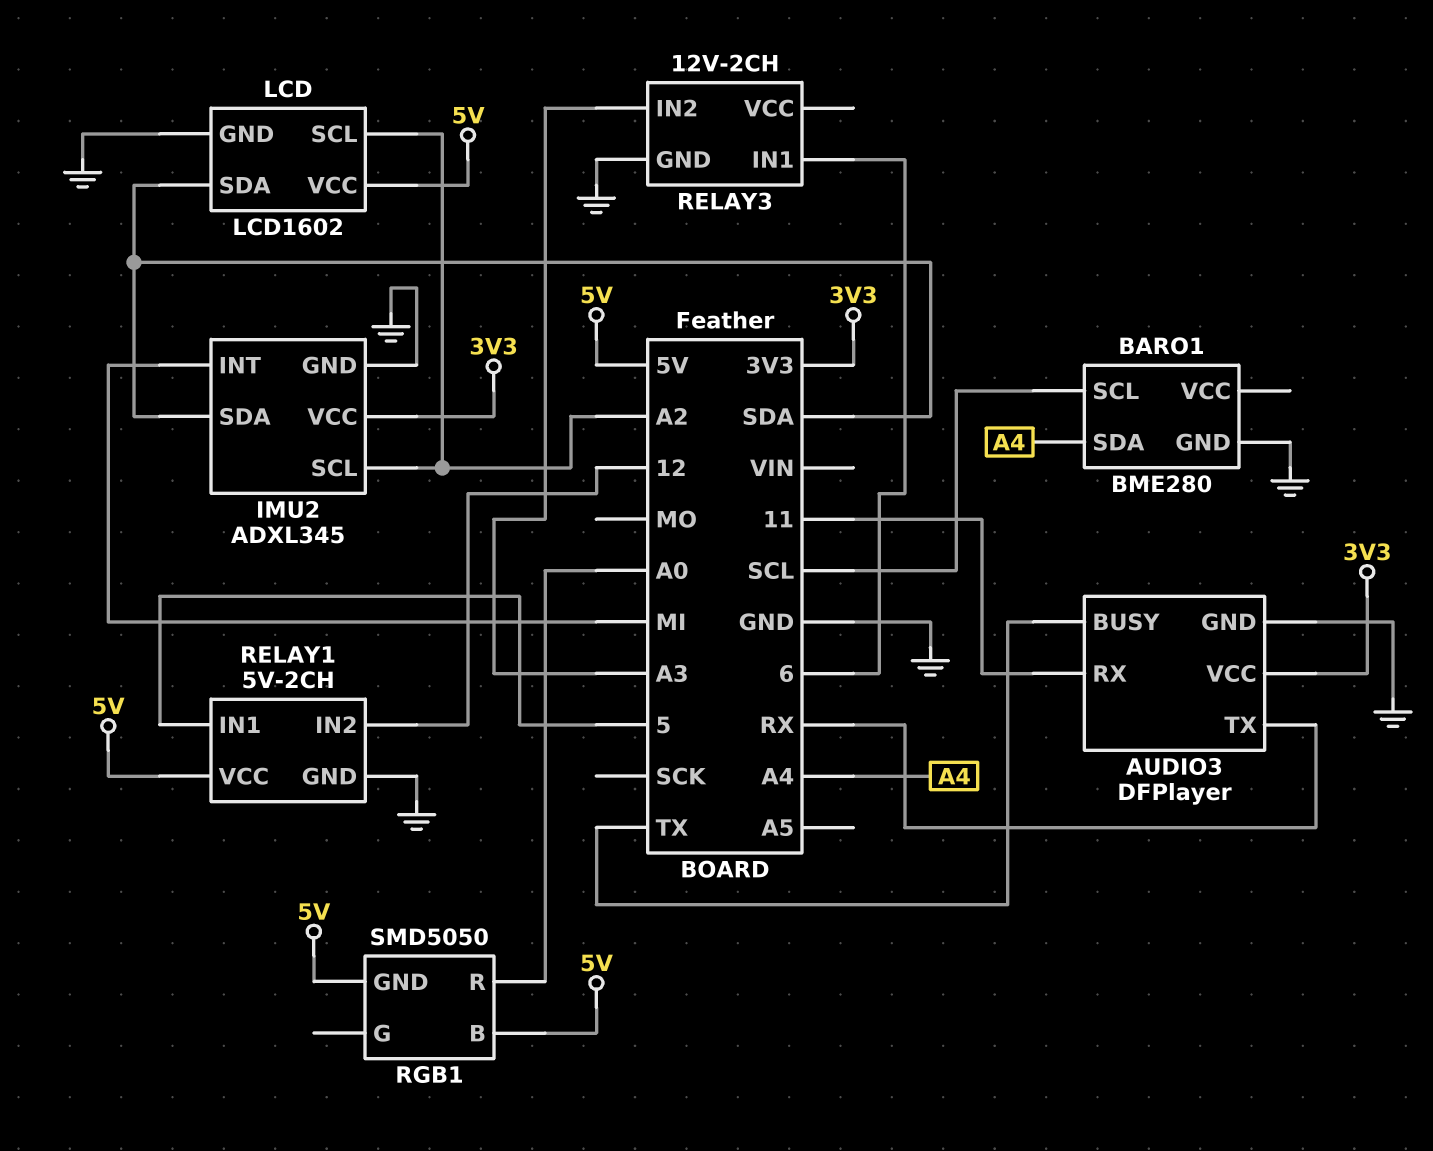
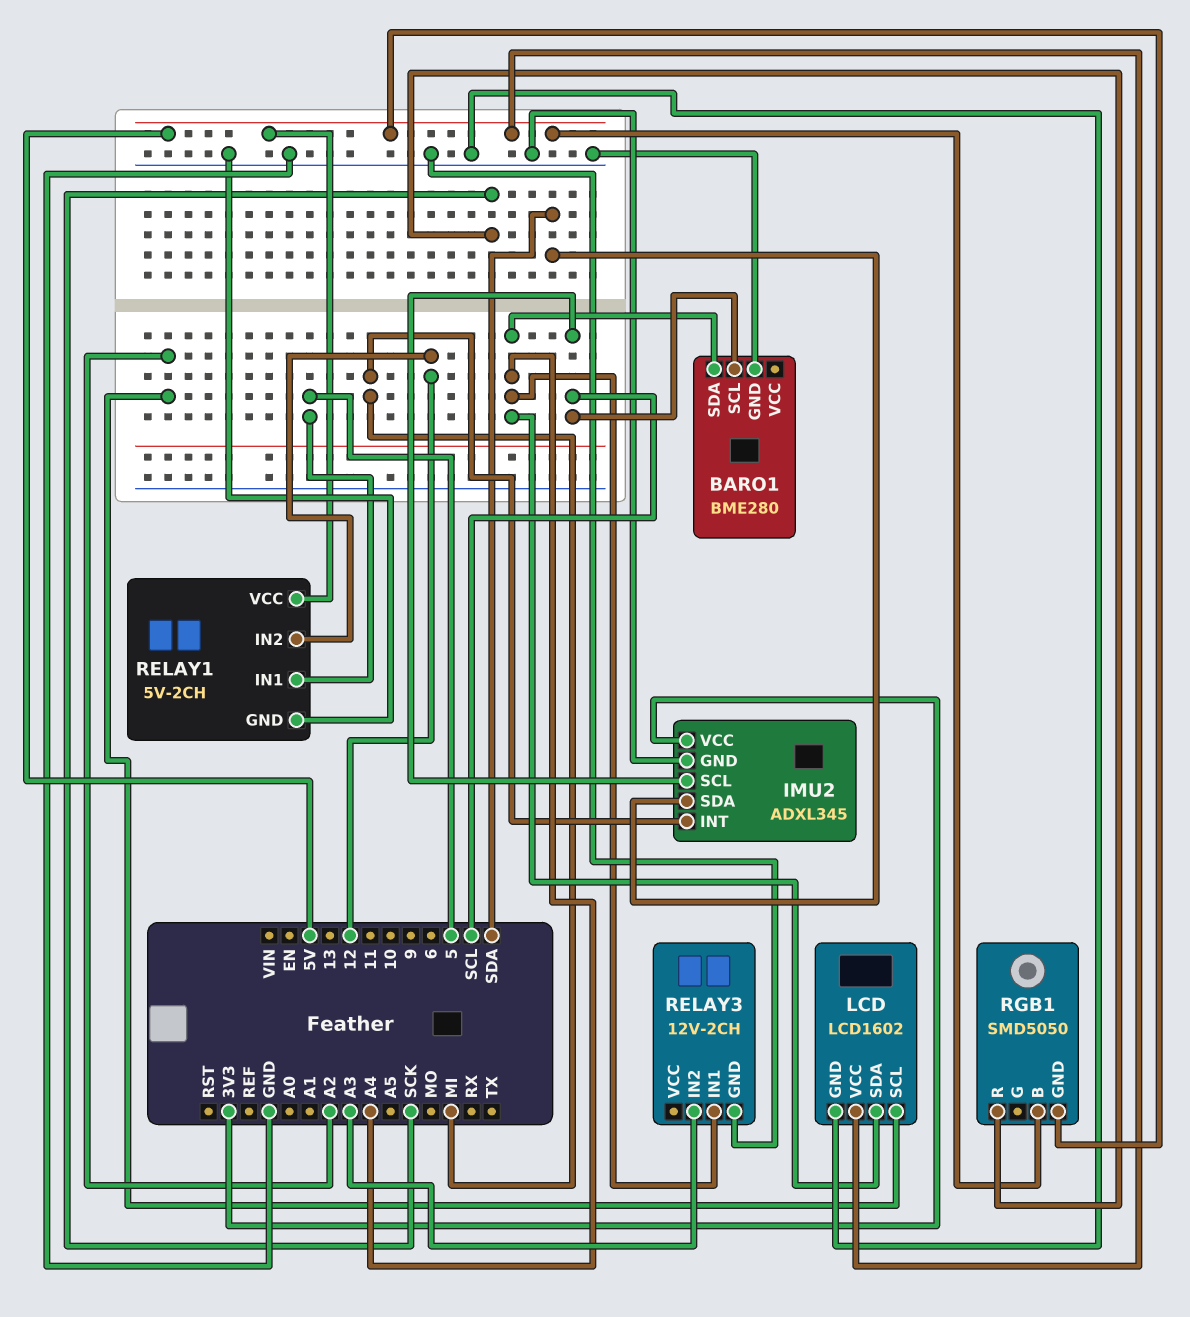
AUDIO3: DFPlayer -> none
AUDIO3 pin BUSY: TX -> none
AUDIO3 pin GND: GND -> none
AUDIO3 pin RX: 11 -> none
AUDIO3 pin TX: RX -> none
AUDIO3 pin VCC: 3V3 -> none
IMU2 pin SCL: A2 -> SCL
LCD pin SDA: SDA -> A4
RELAY3 pin IN1: 6 -> A4
RGB1 pin R: A0 -> SCK

